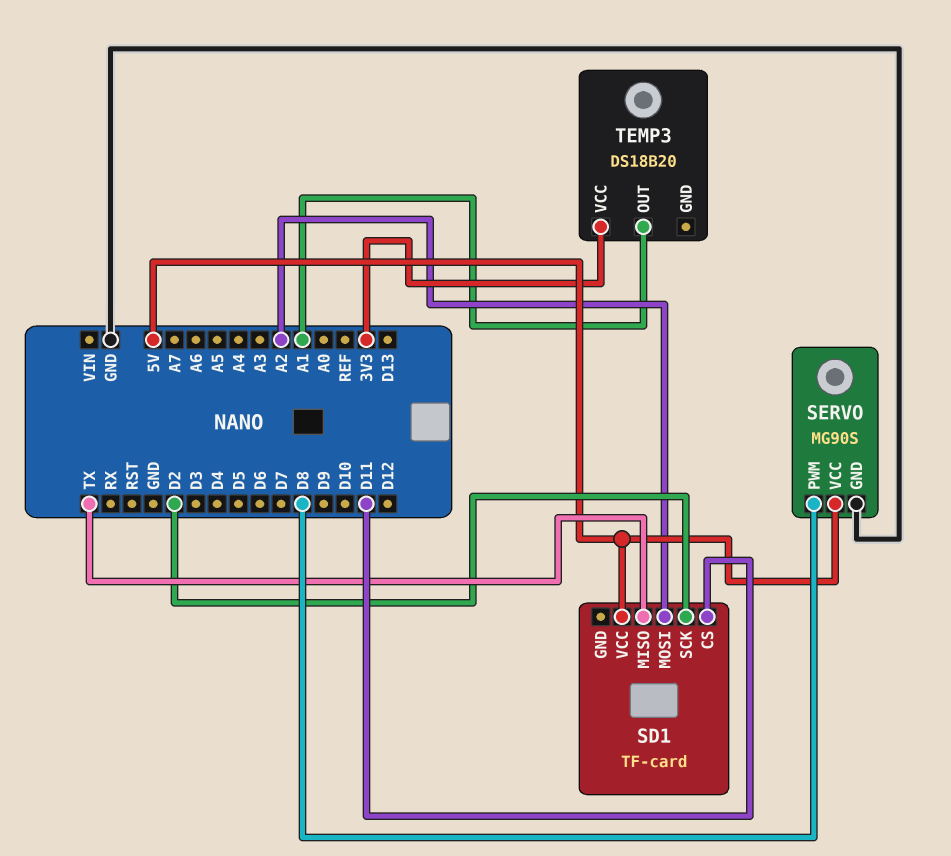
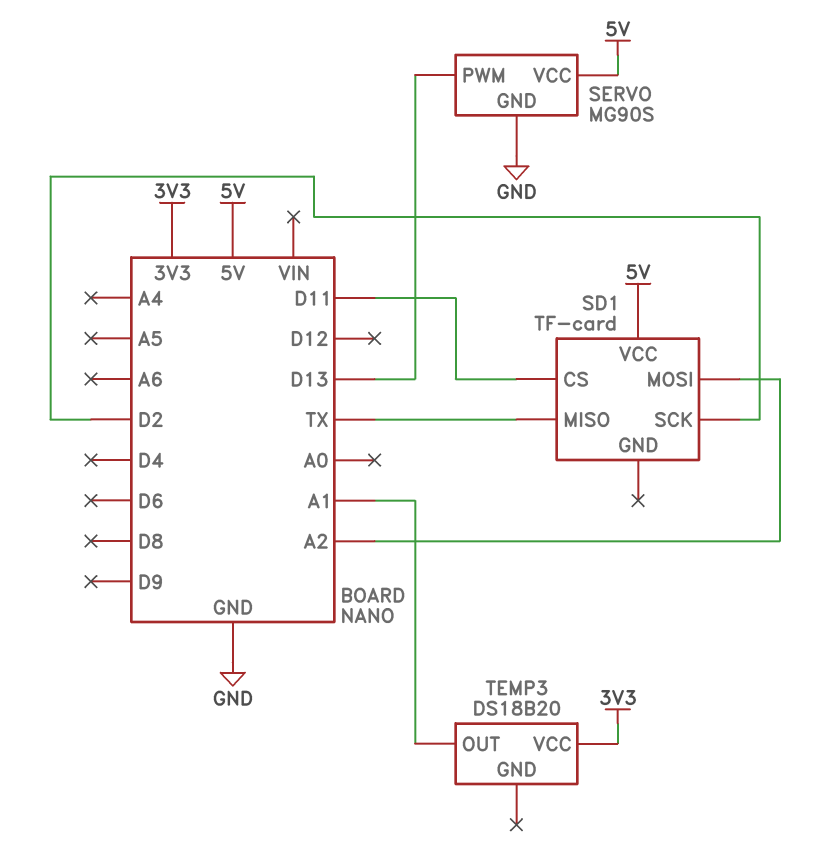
SERVO pin PWM: D8 -> D13

